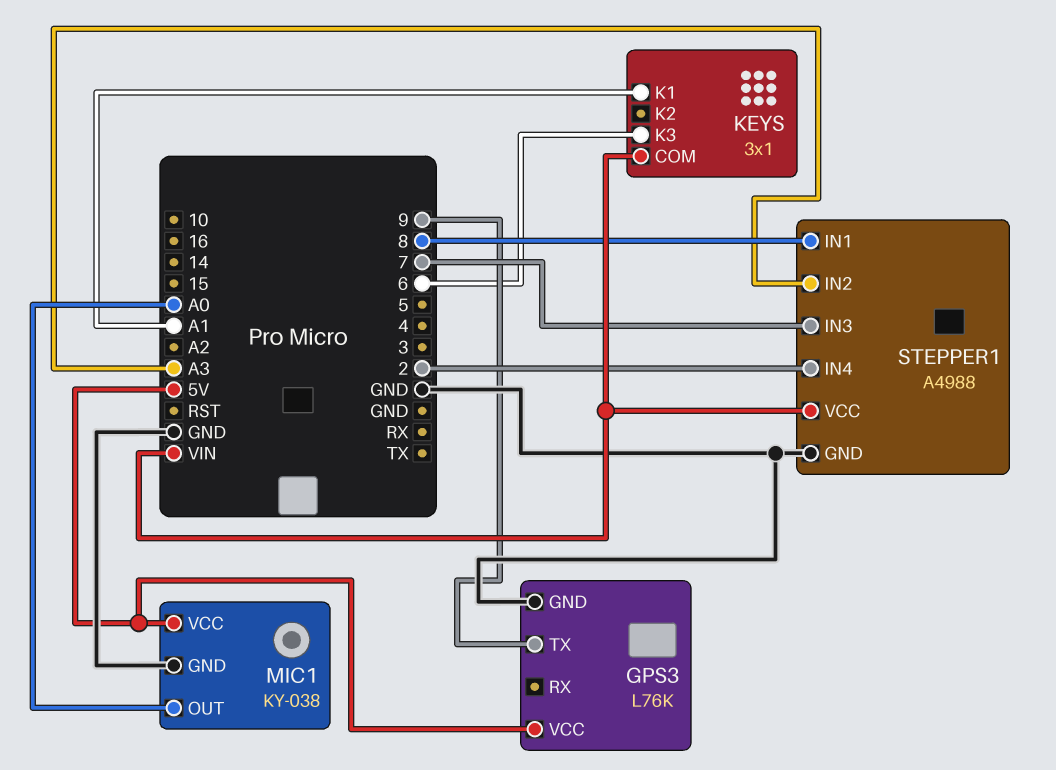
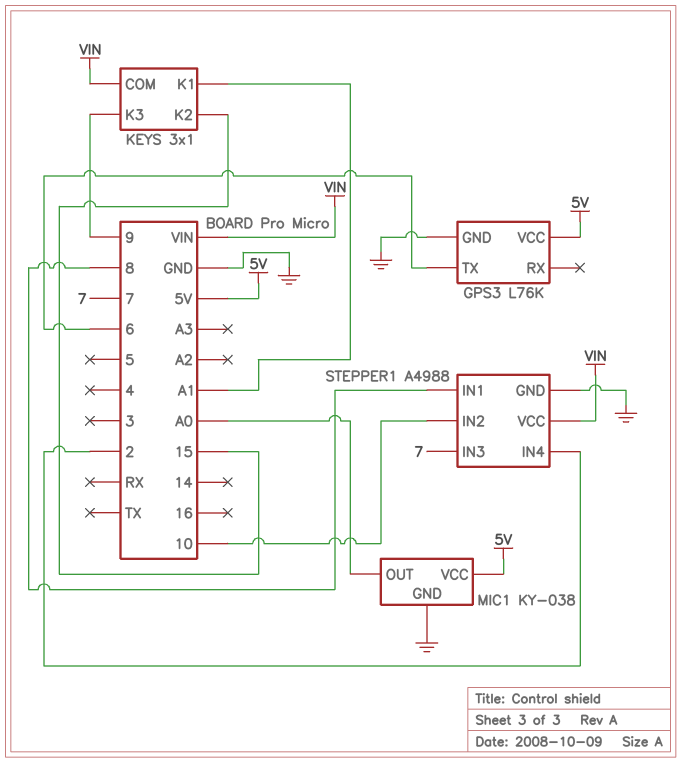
GPS3 pin TX: 9 -> 6
KEYS pin K2: none -> 15
KEYS pin K3: 6 -> 9
STEPPER1 pin IN2: A3 -> 10

